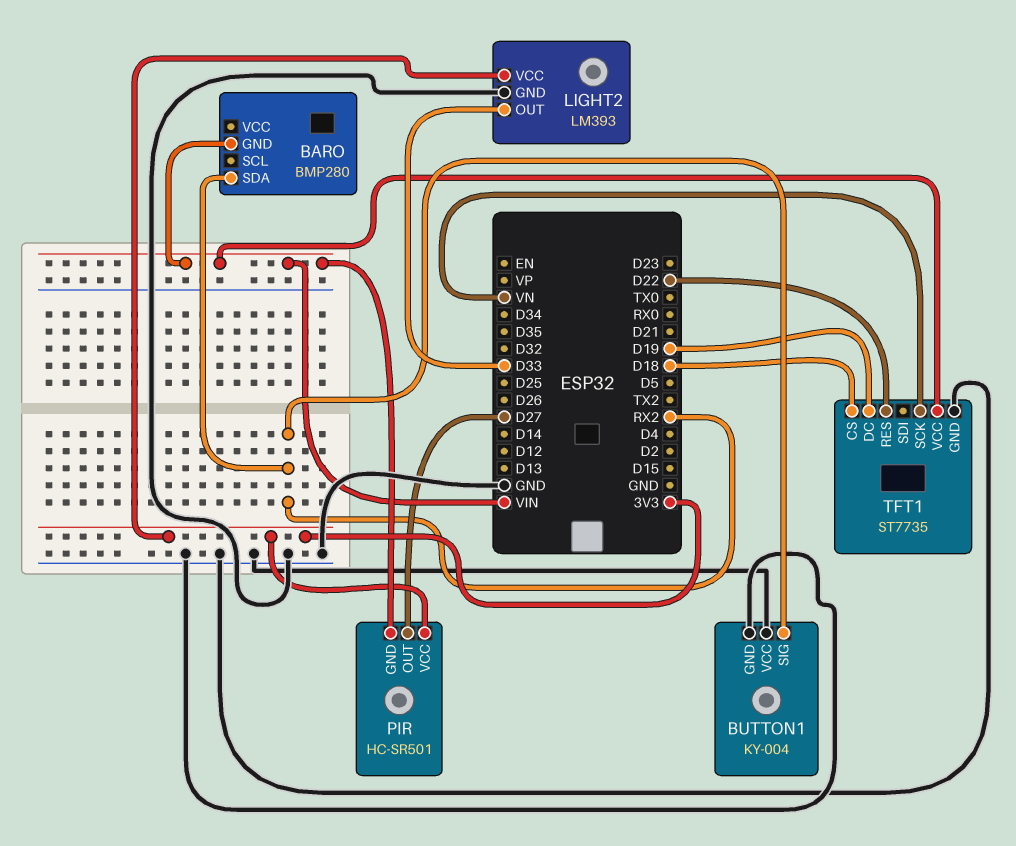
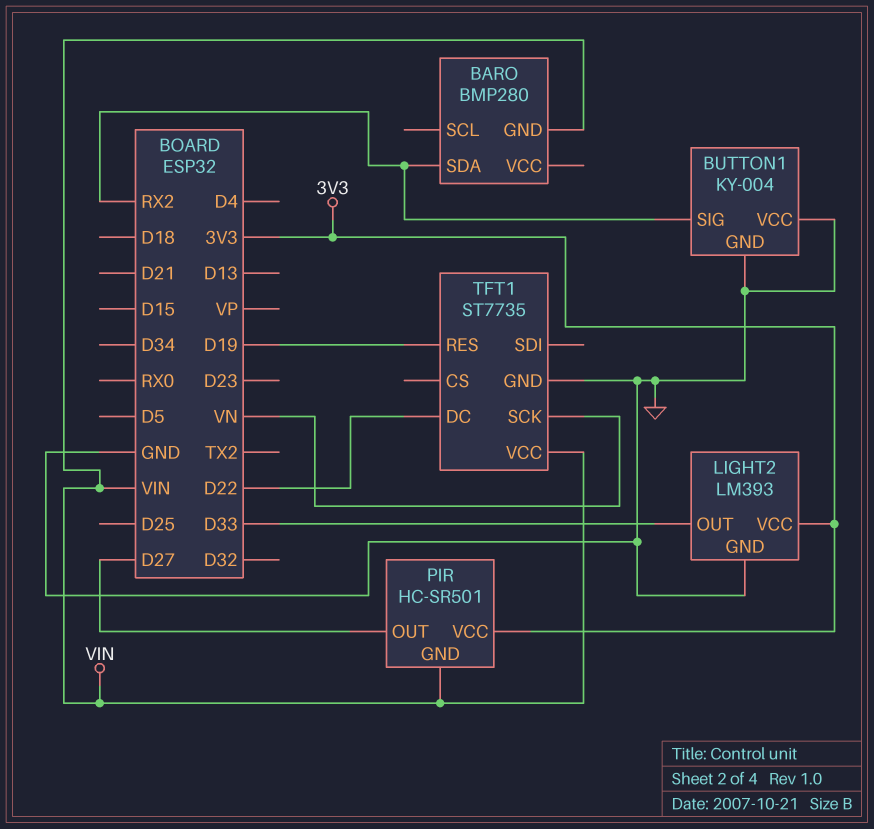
TFT1 pin CS: D18 -> none
TFT1 pin DC: D19 -> D22
TFT1 pin RES: D22 -> D19

